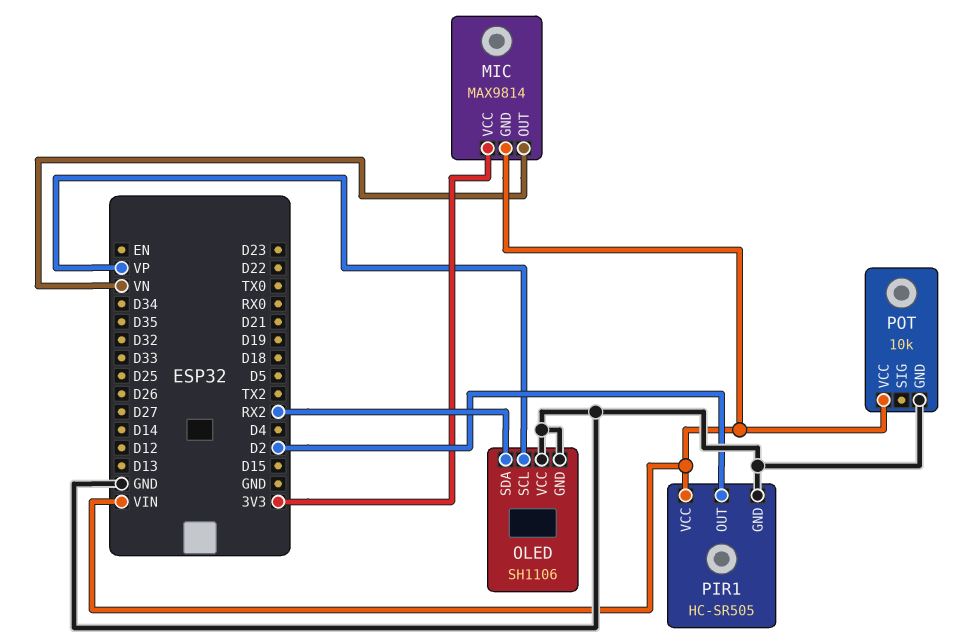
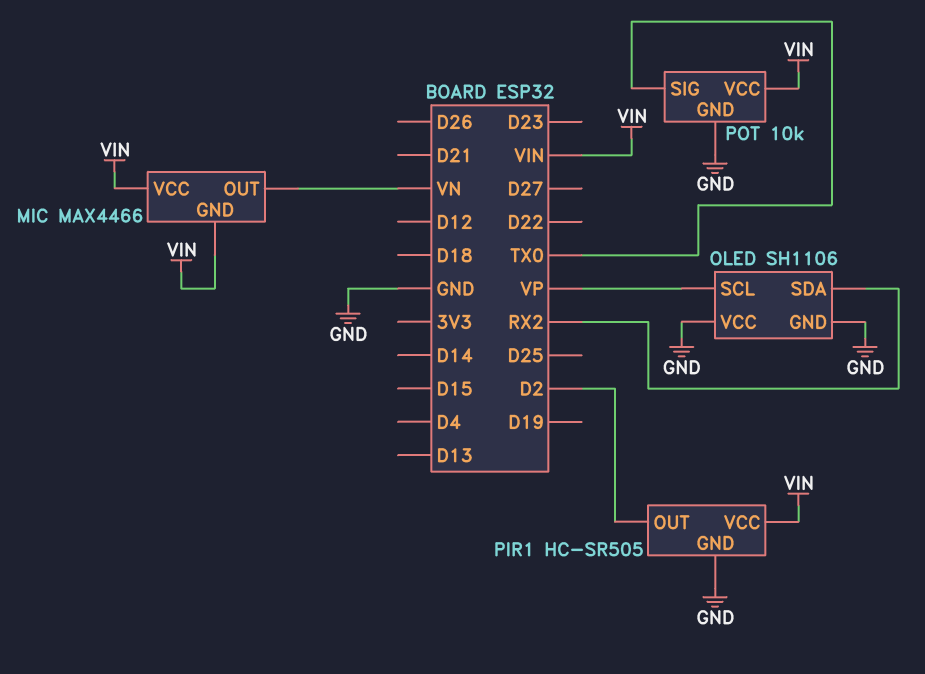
MIC: MAX9814 -> MAX4466
MIC pin VCC: 3V3 -> VIN
POT pin SIG: none -> TX0

